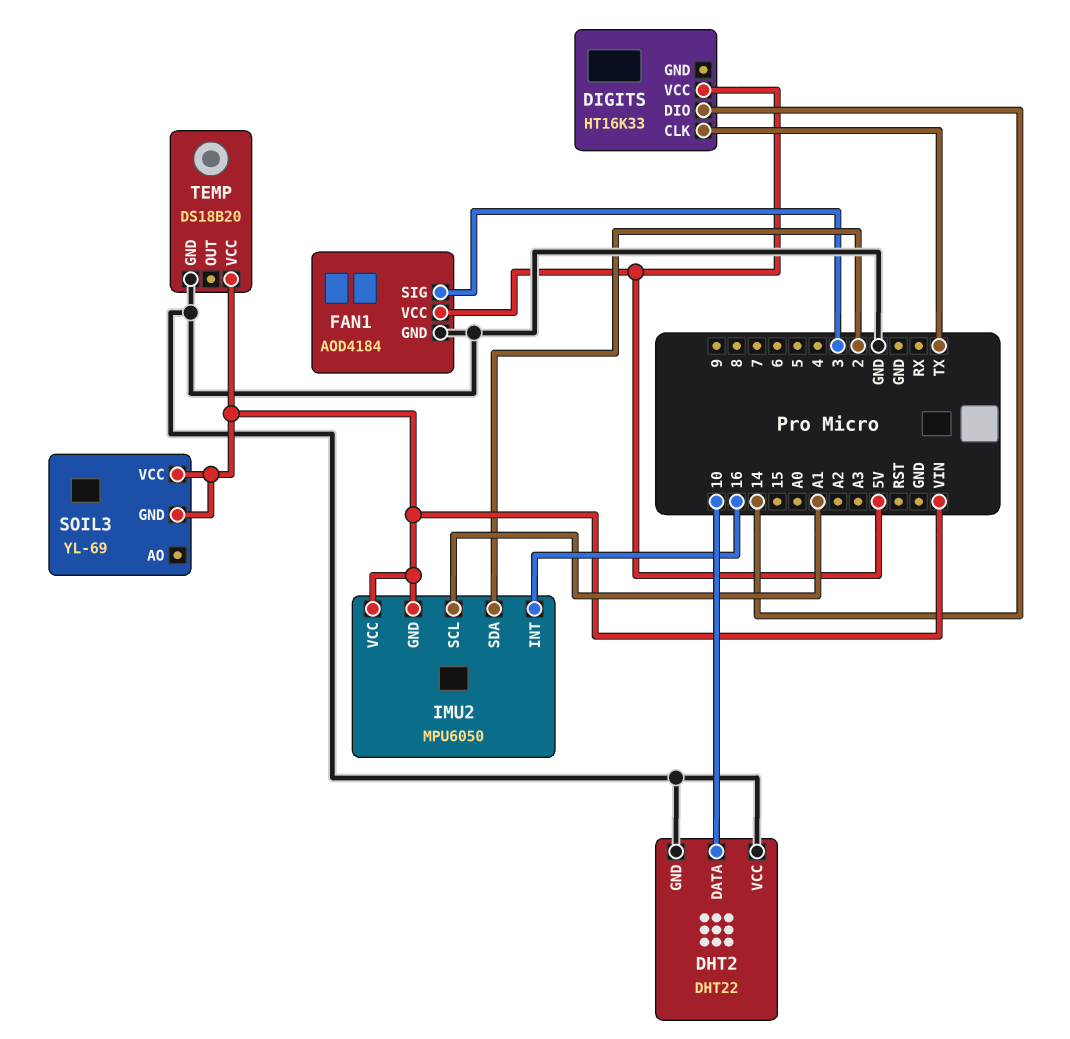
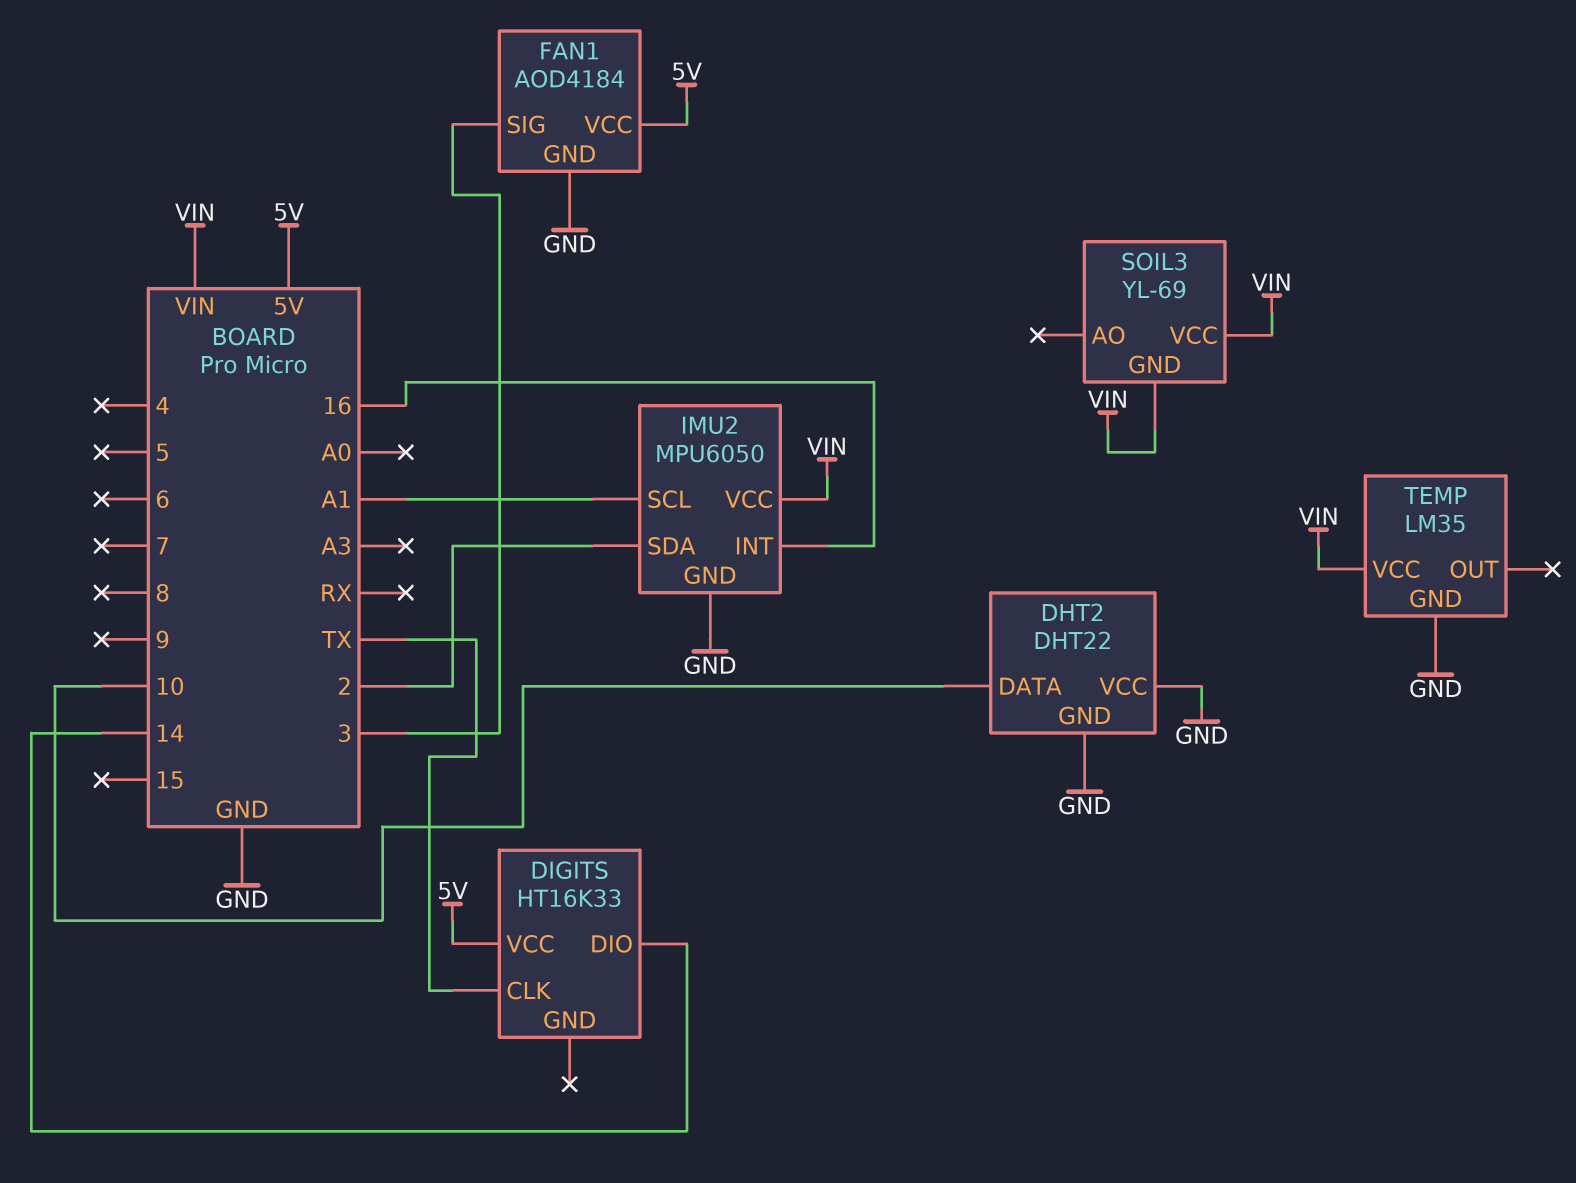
IMU2 pin GND: VIN -> GND
TEMP: DS18B20 -> LM35

